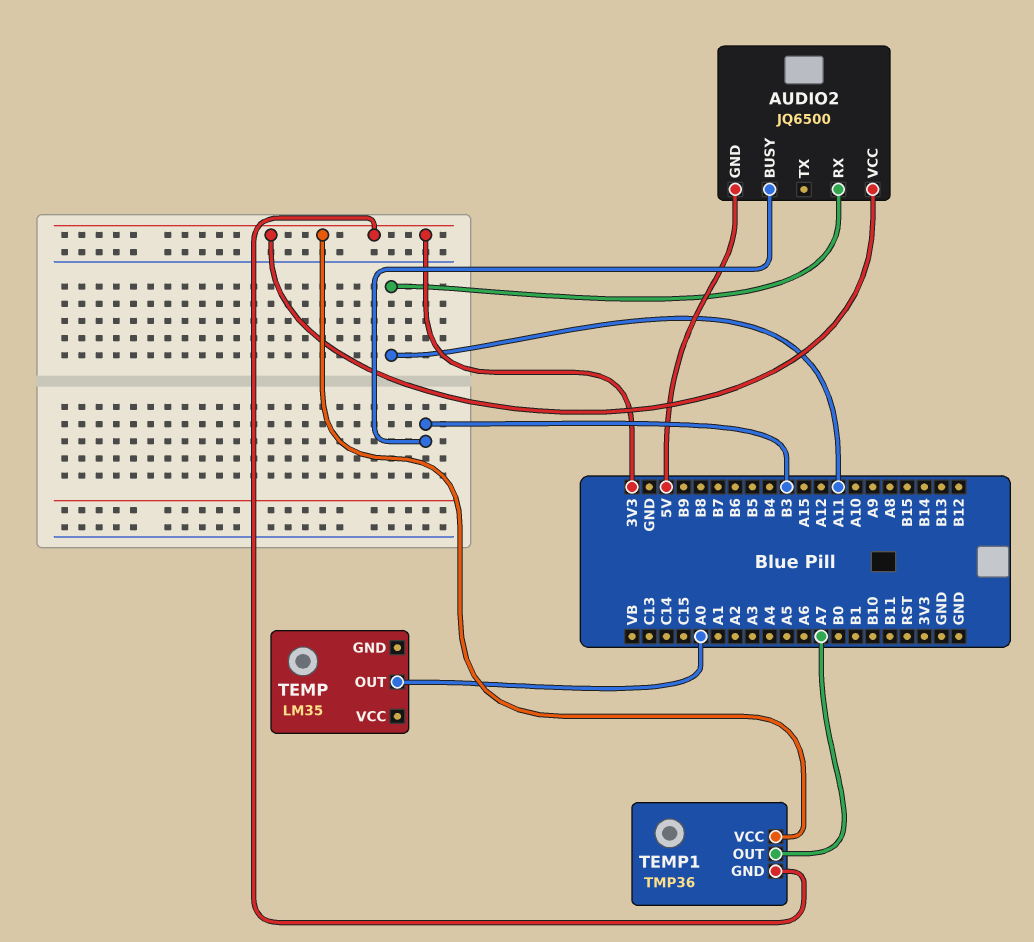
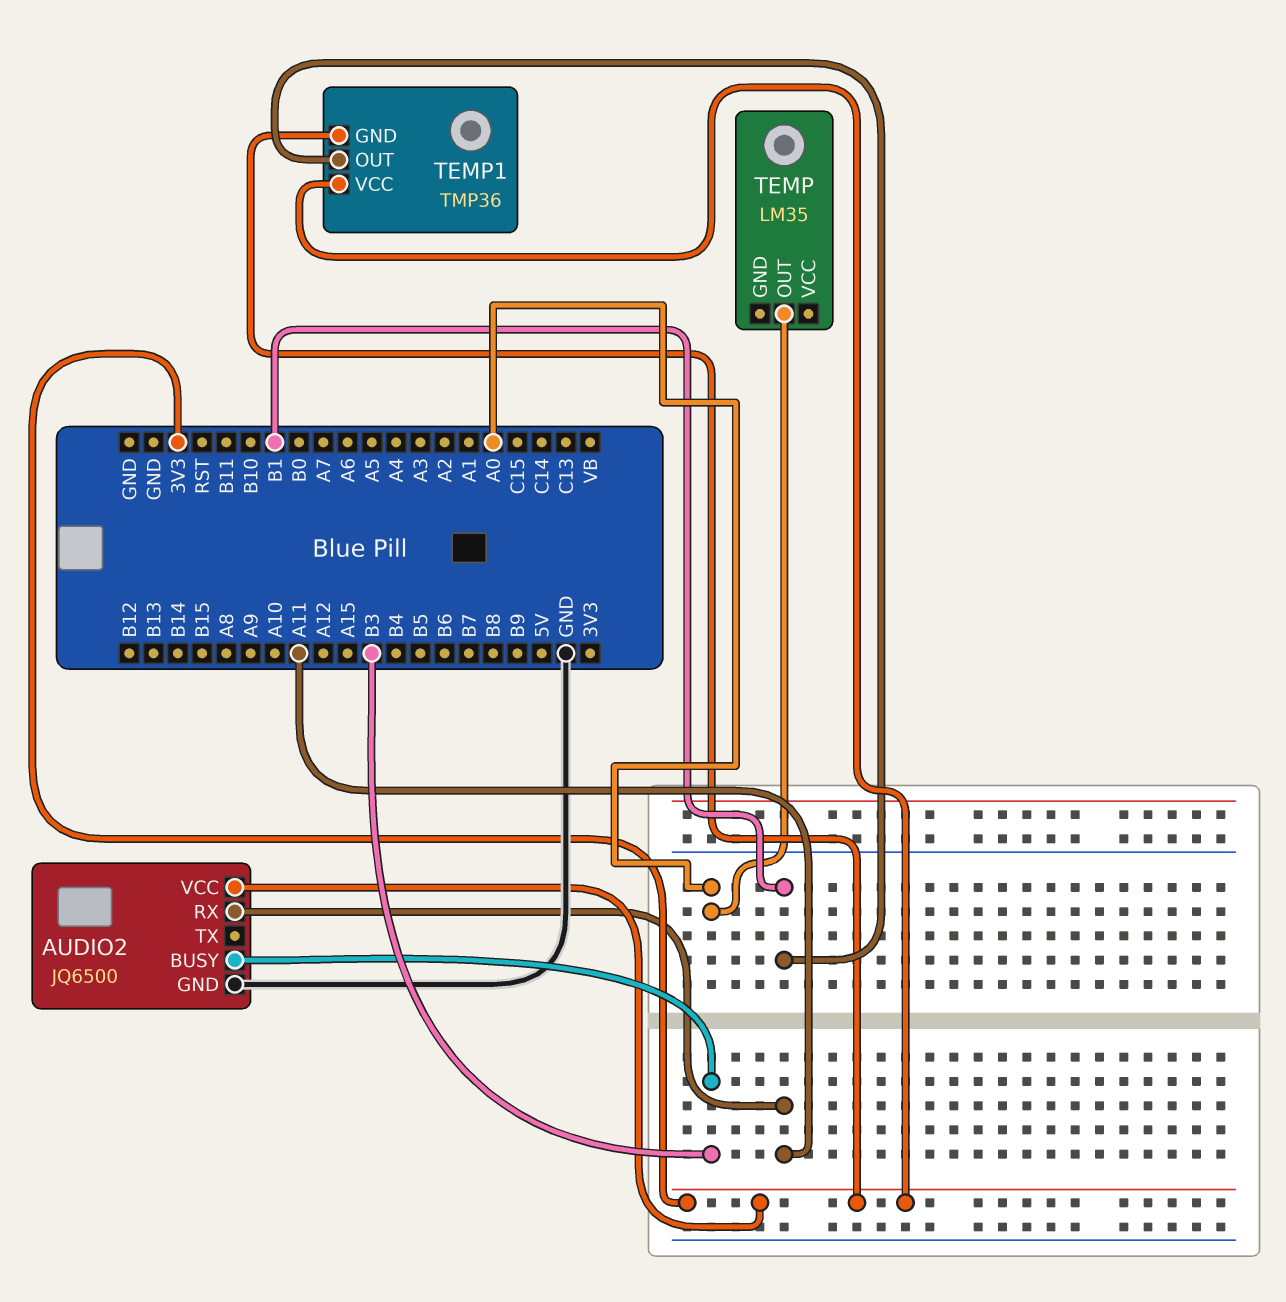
AUDIO2 pin GND: 5V -> GND
TEMP1 pin OUT: A7 -> B1

